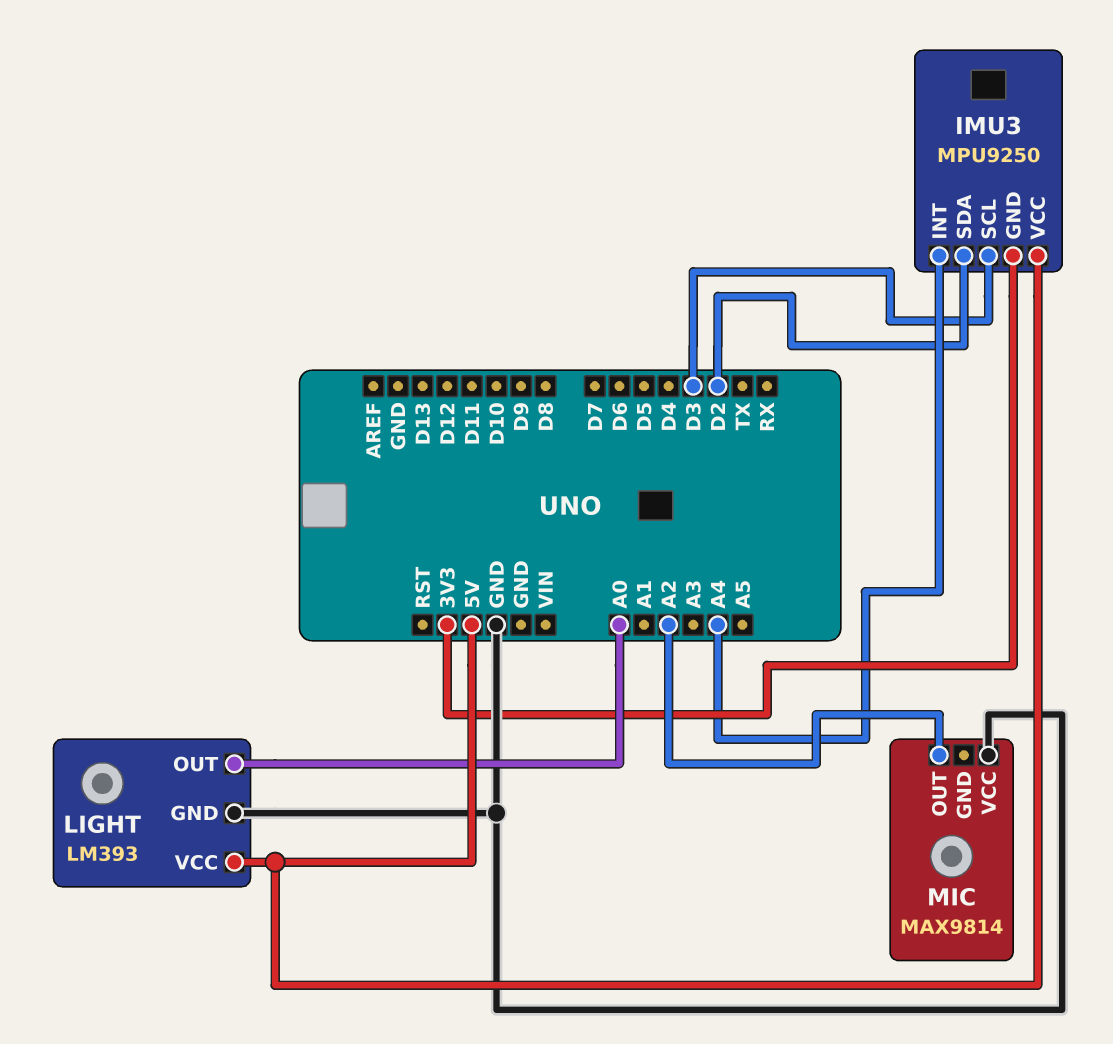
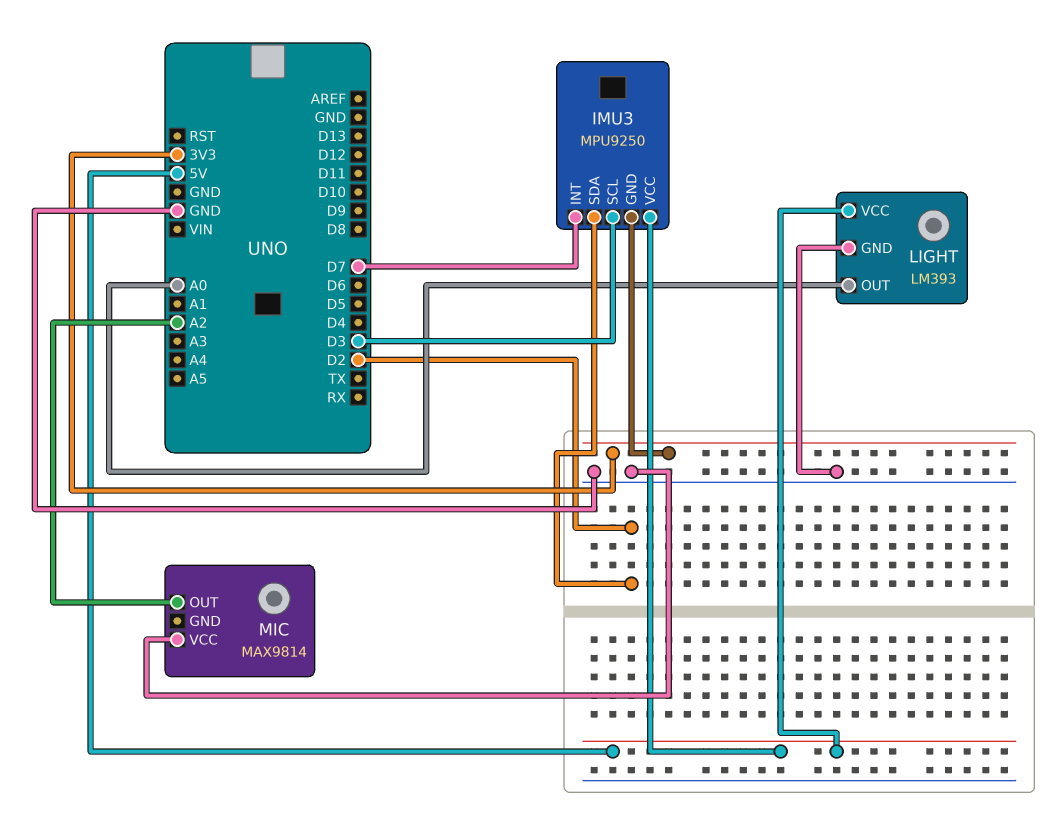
IMU3 pin INT: A4 -> D7

